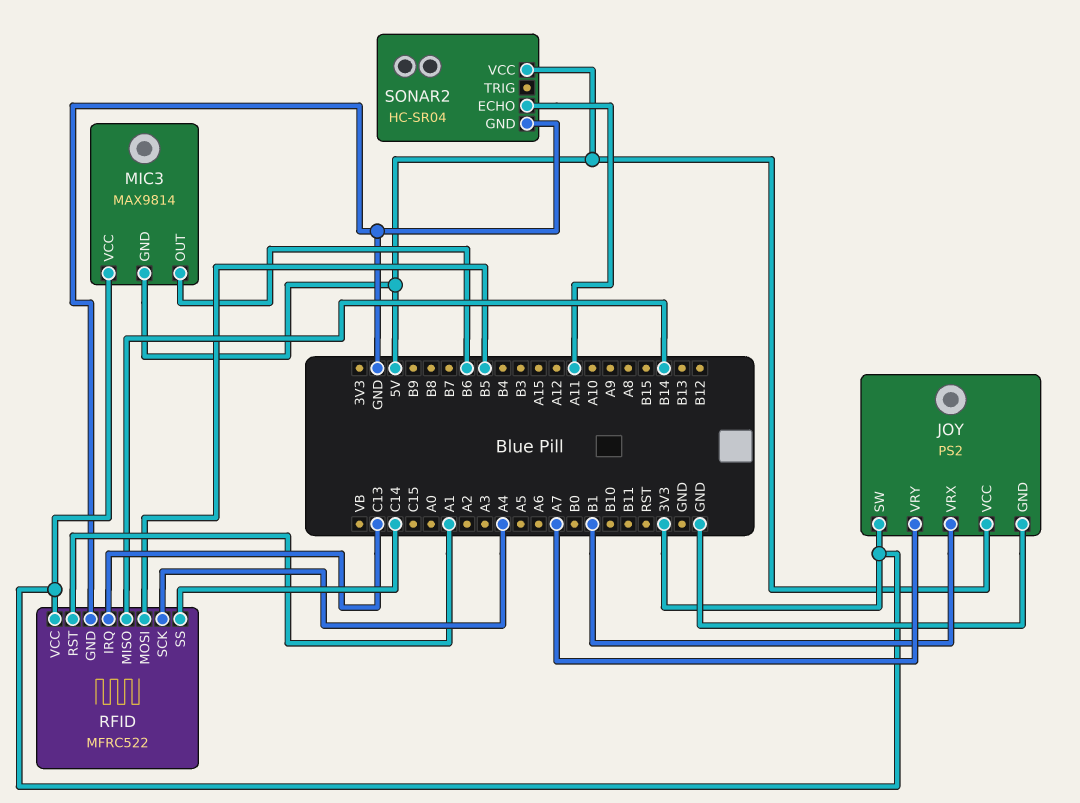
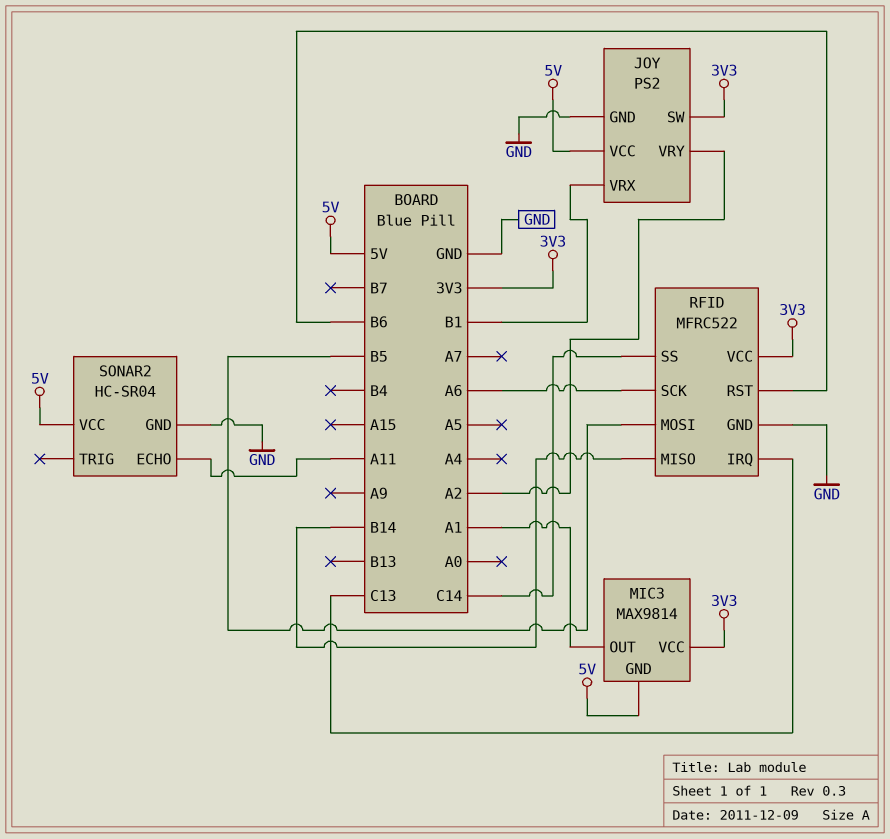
JOY pin VRY: A7 -> A2
MIC3 pin OUT: B6 -> A1
RFID pin RST: A1 -> B6
RFID pin SCK: A4 -> A6

